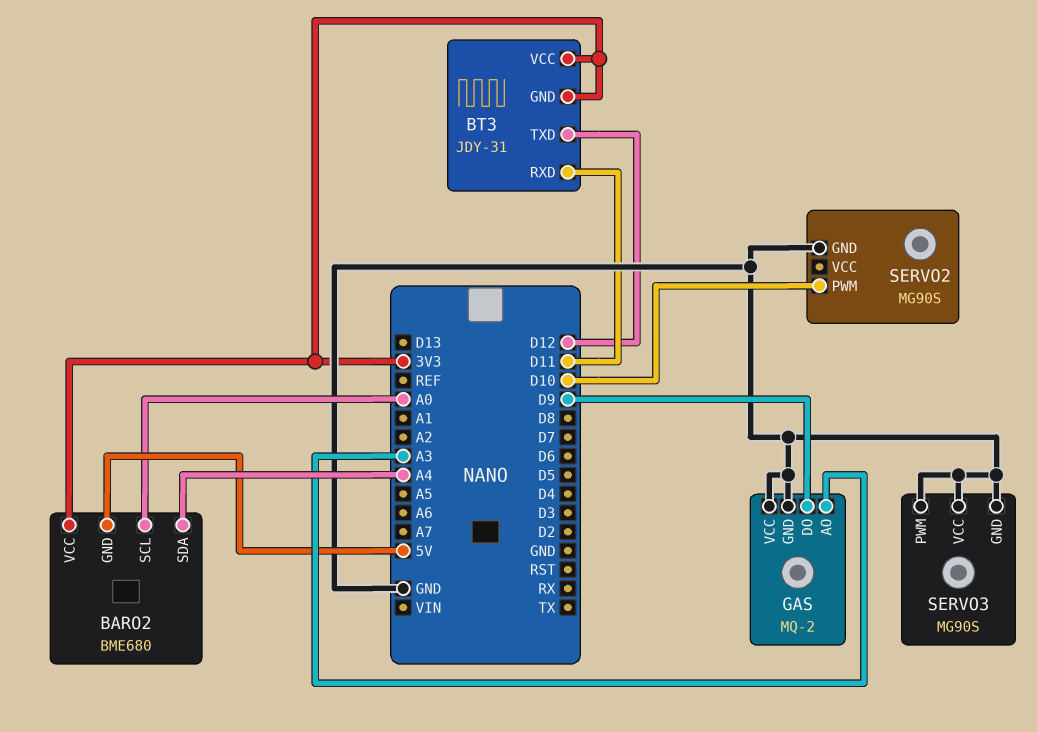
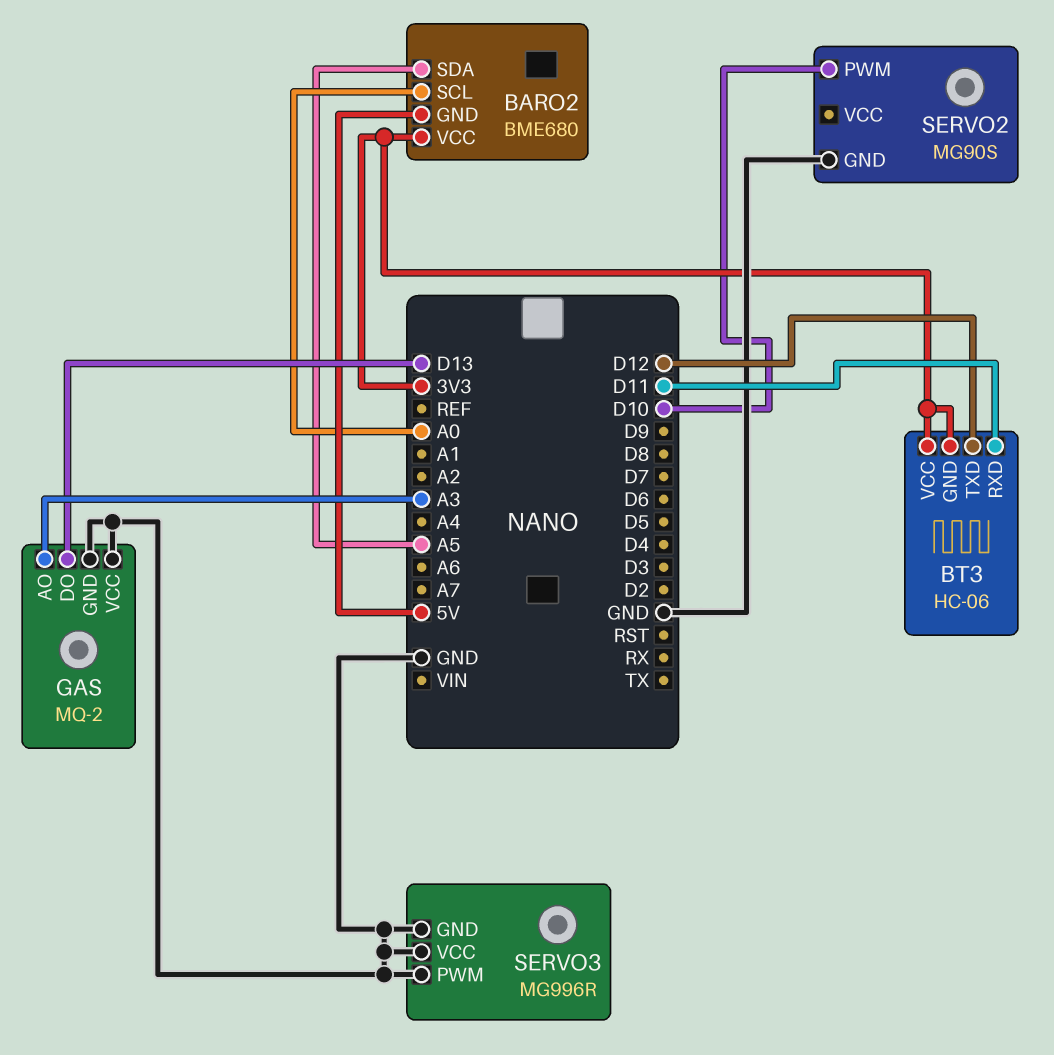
BARO2 pin SDA: A4 -> A5
BT3: JDY-31 -> HC-06
GAS pin DO: D9 -> D13
SERVO3: MG90S -> MG996R

